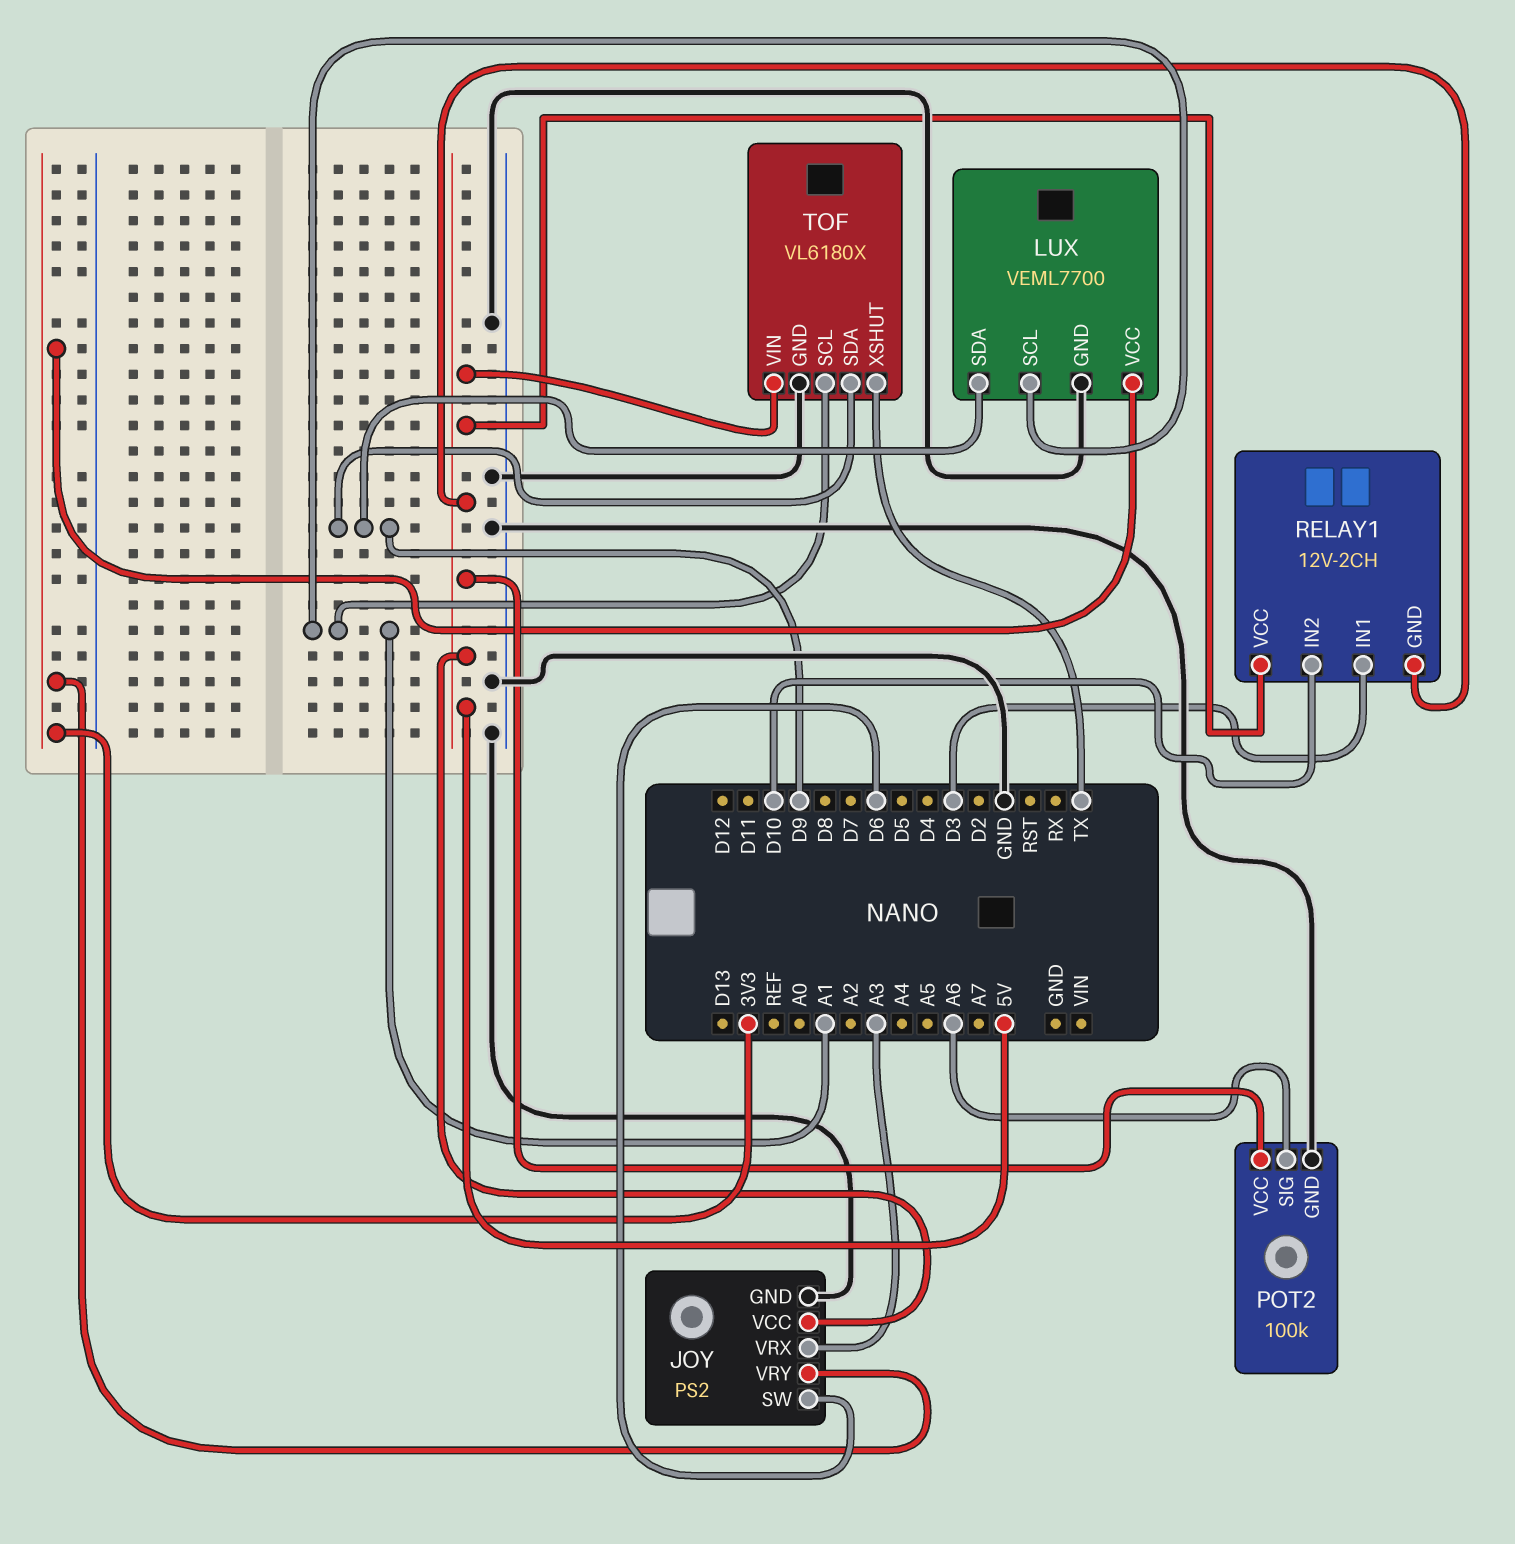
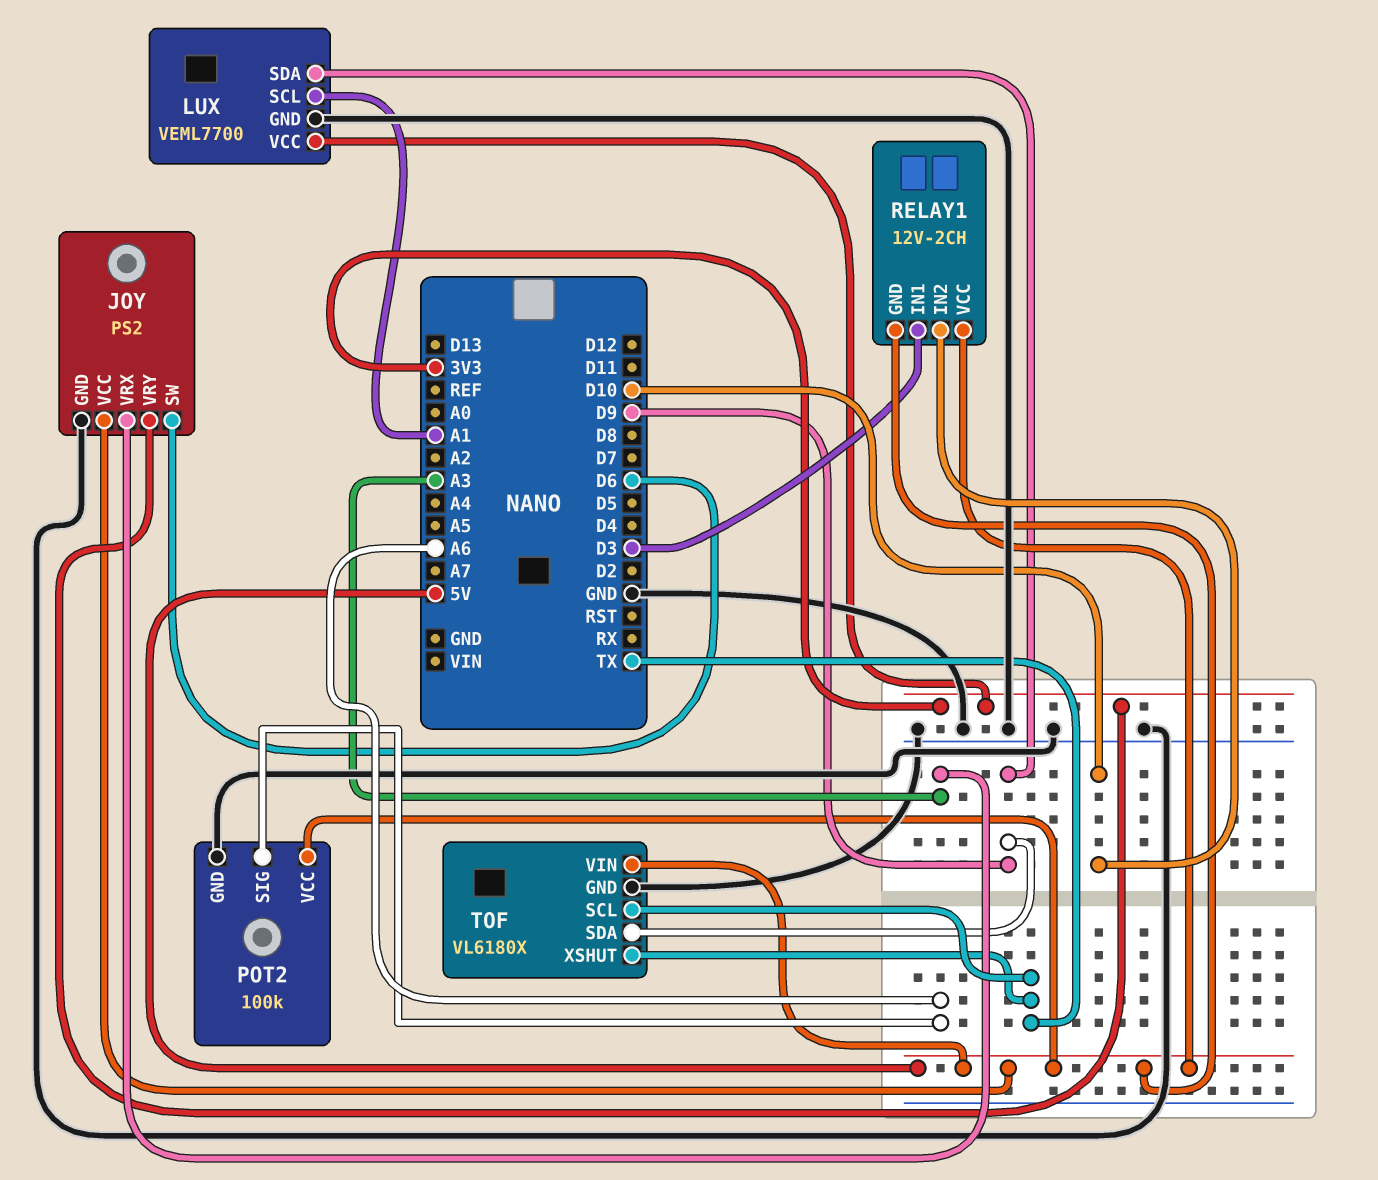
TOF pin SCL: A1 -> TX

